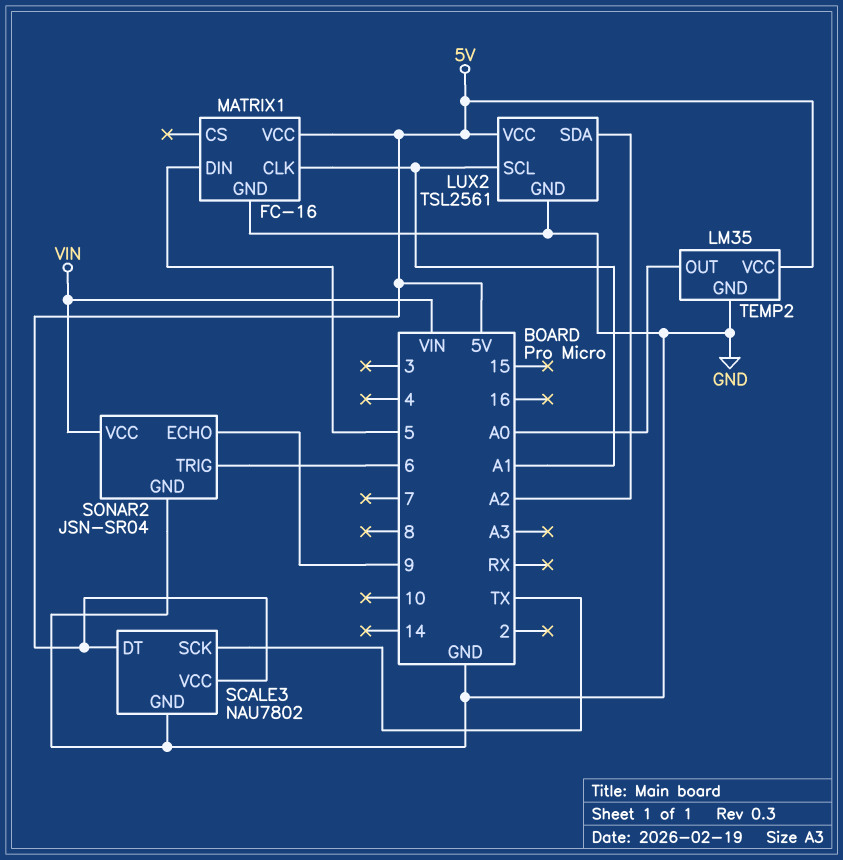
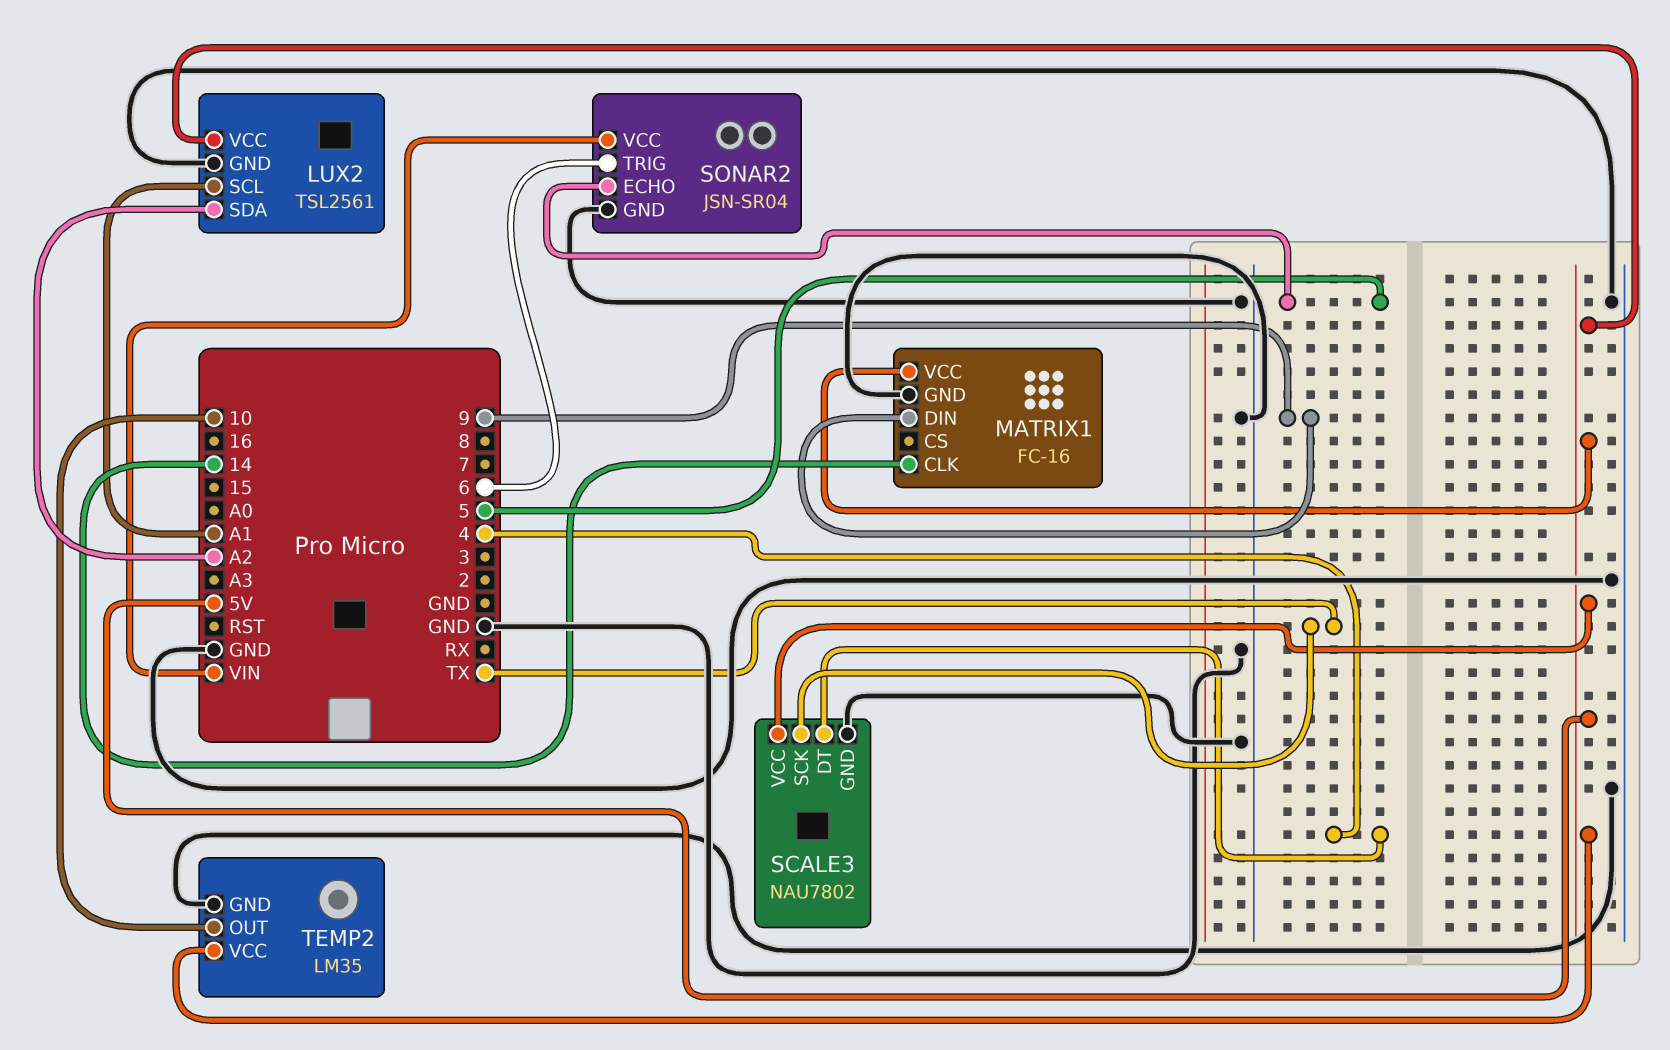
MATRIX1 pin CLK: A1 -> 14
MATRIX1 pin DIN: 5 -> 9
SCALE3 pin DT: 5V -> 4
SONAR2 pin ECHO: 9 -> 5
TEMP2 pin OUT: A0 -> 10

